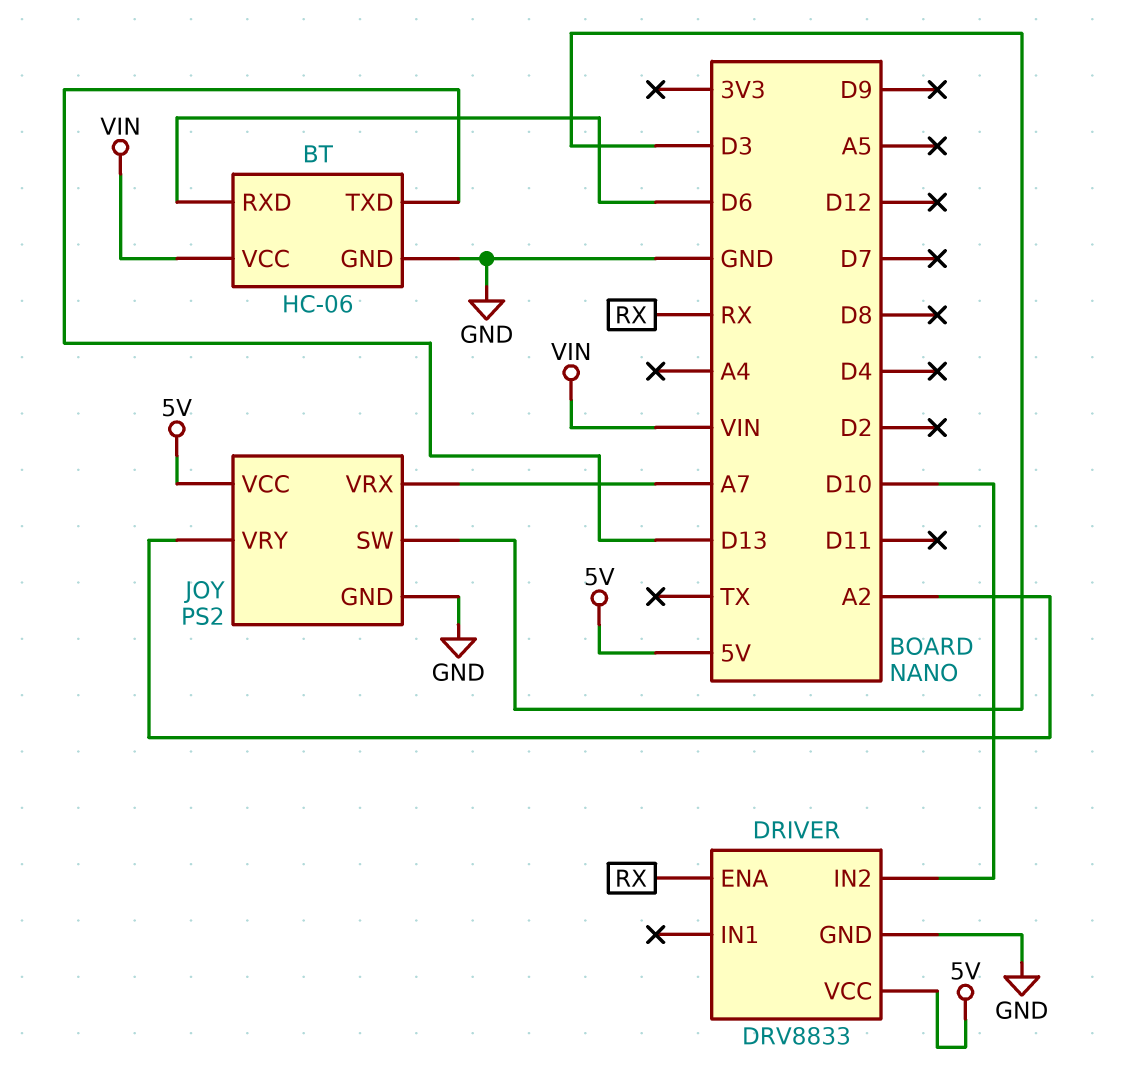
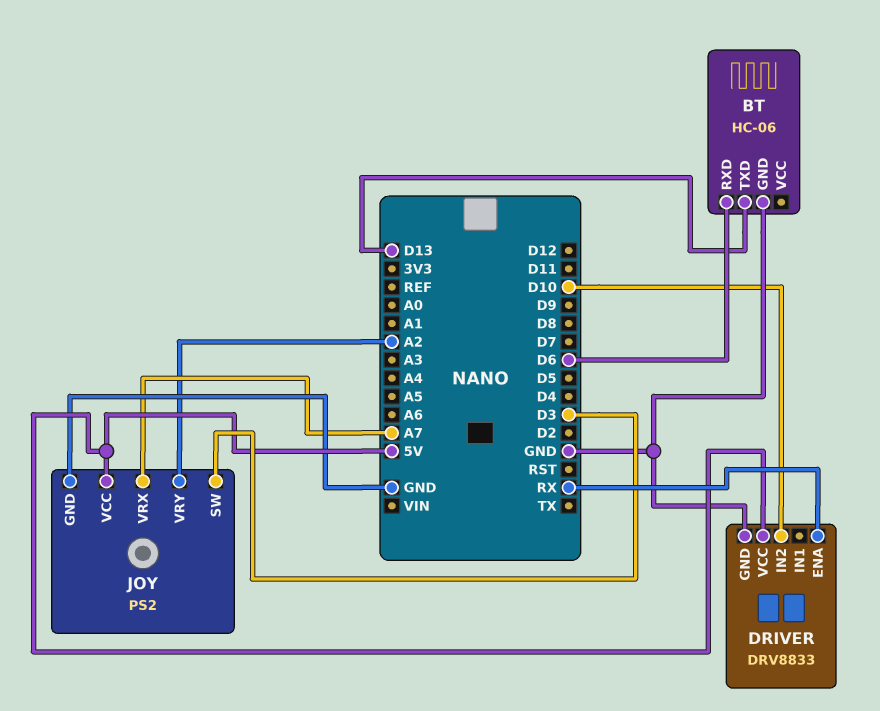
BT pin VCC: VIN -> none

